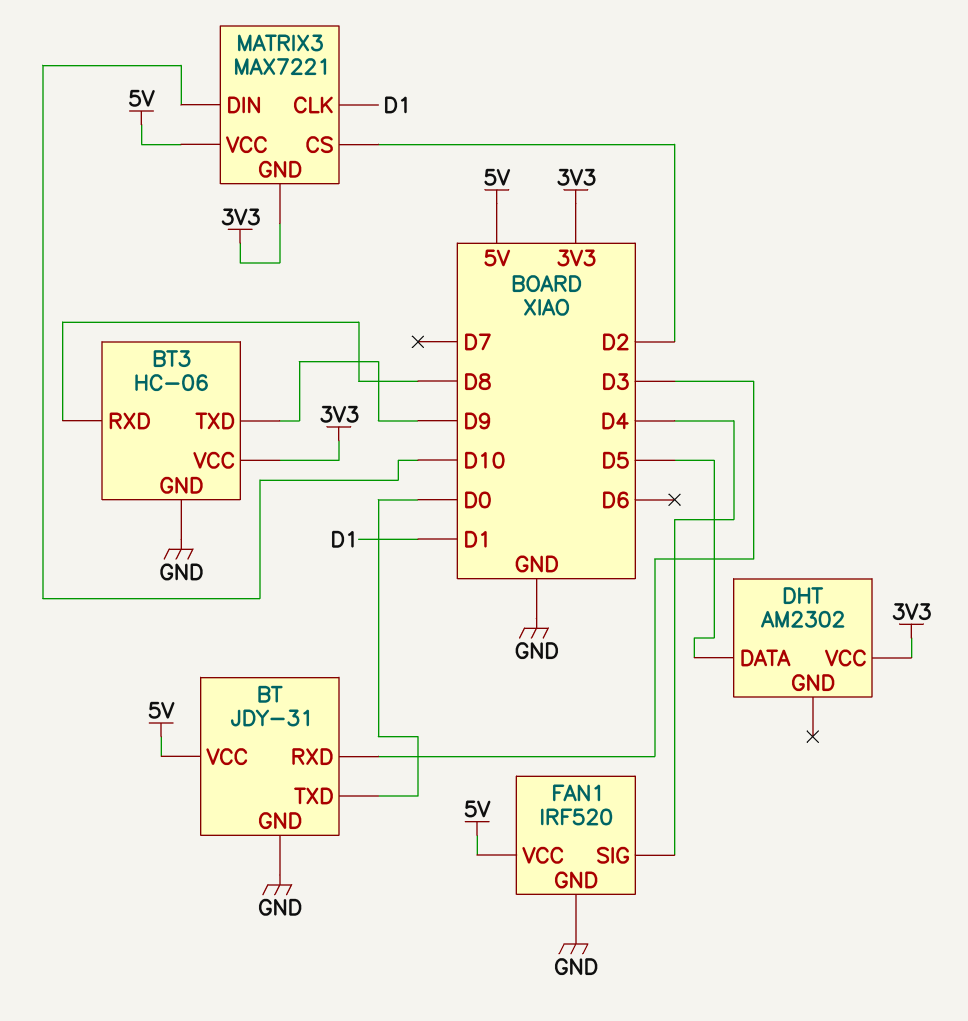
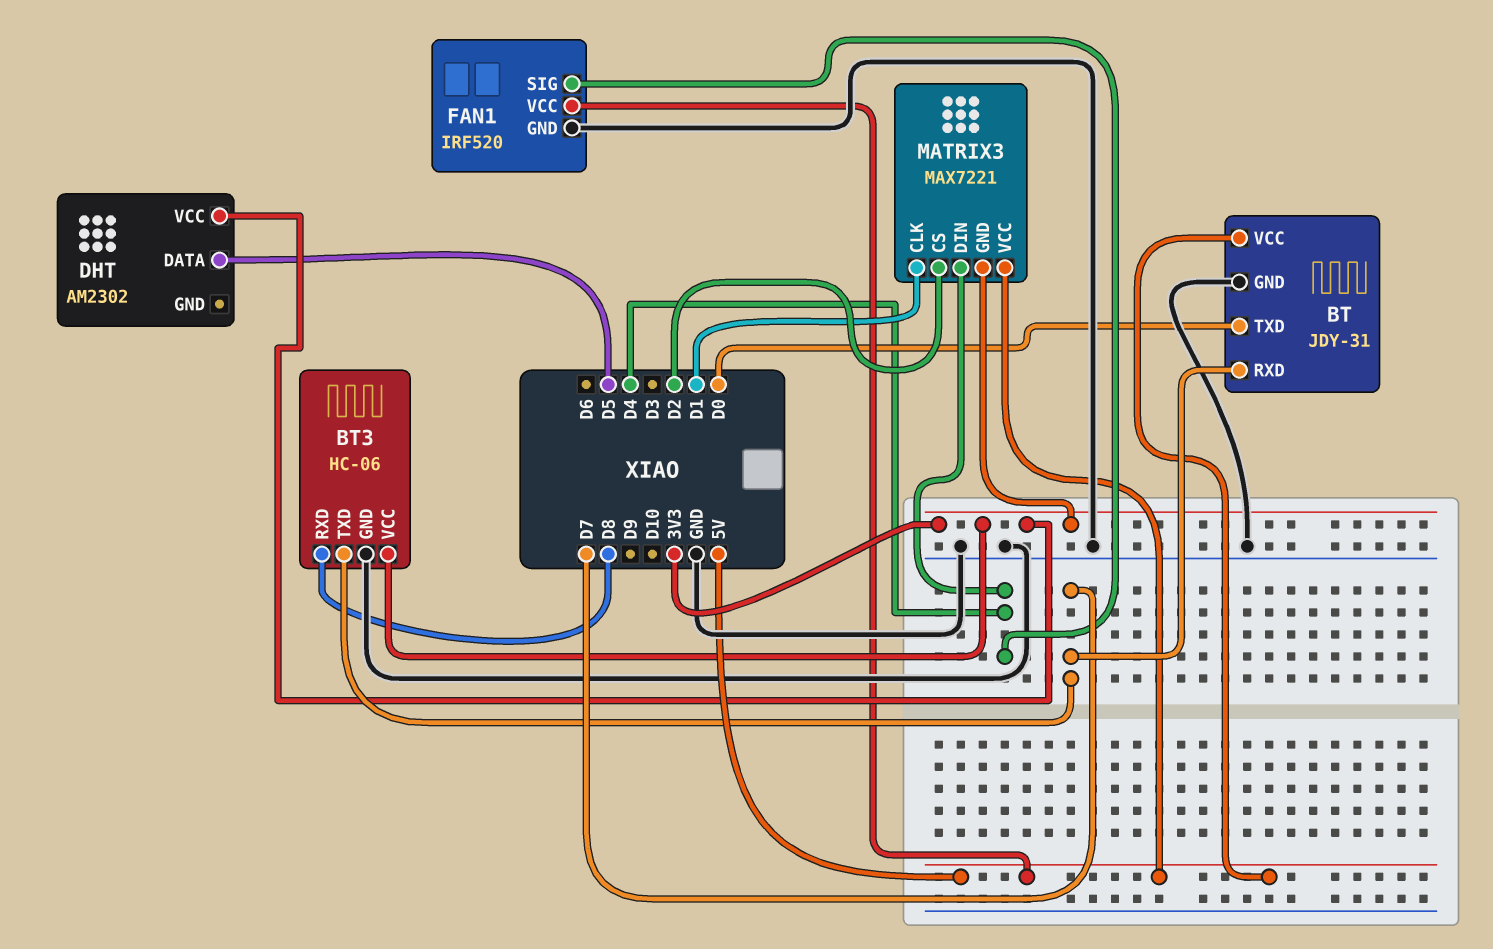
BT pin RXD: D3 -> D7
BT3 pin TXD: D9 -> D7
MATRIX3 pin DIN: D10 -> D4

